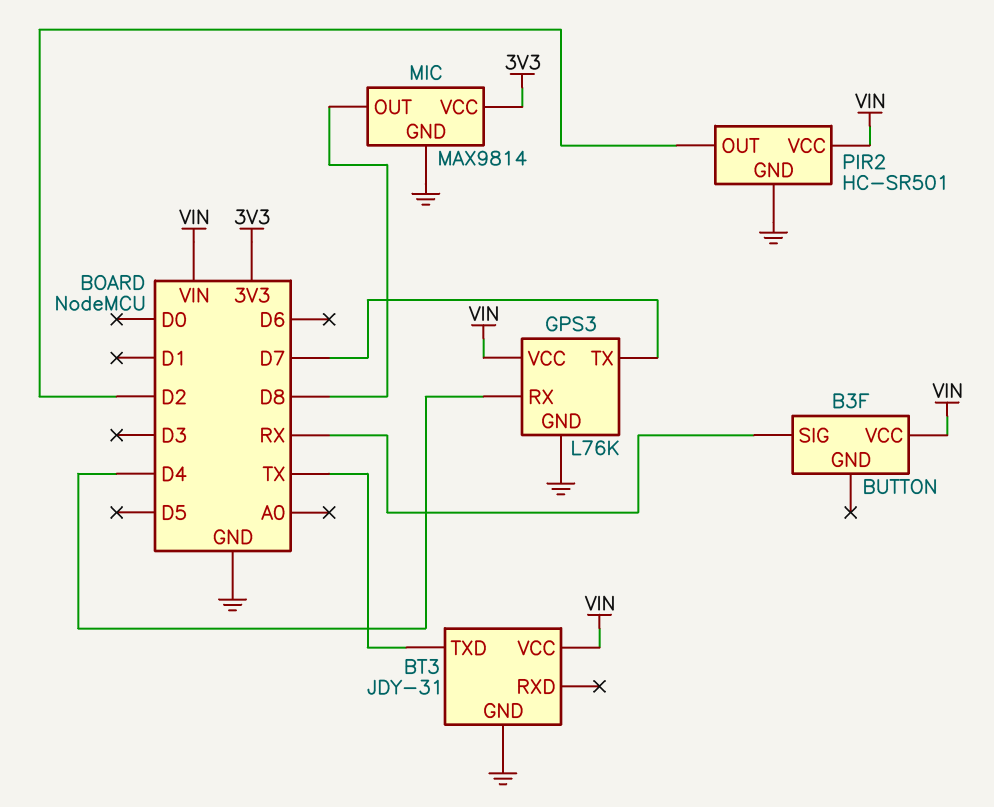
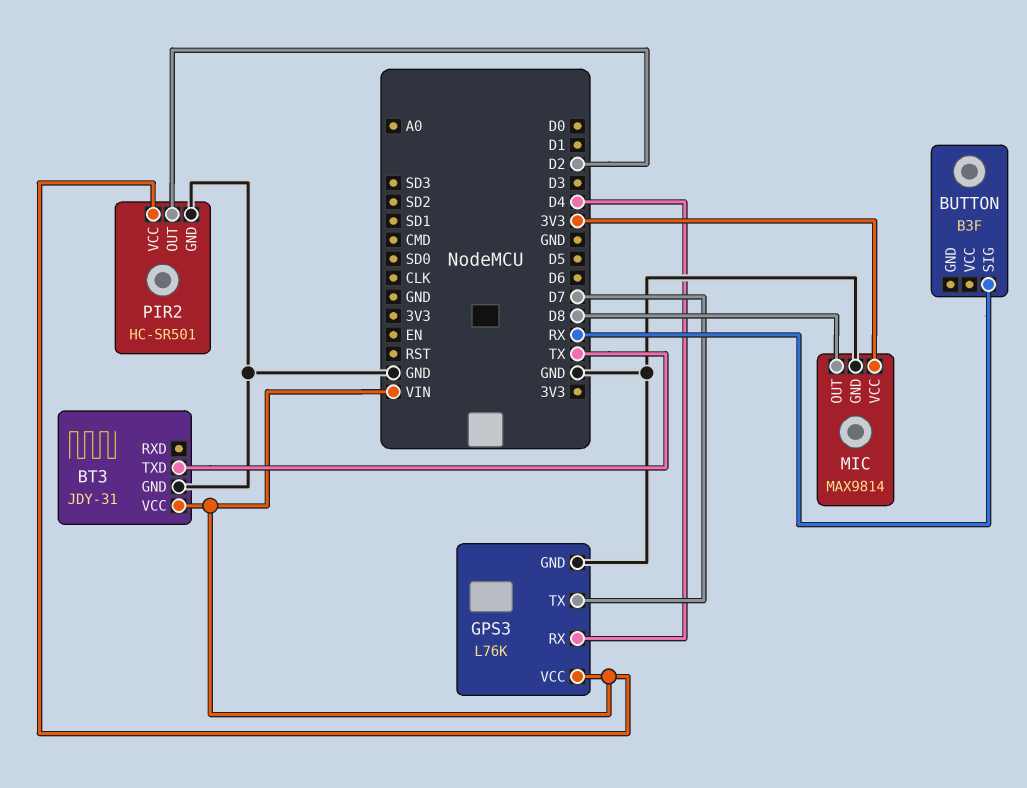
BUTTON pin VCC: VIN -> none

